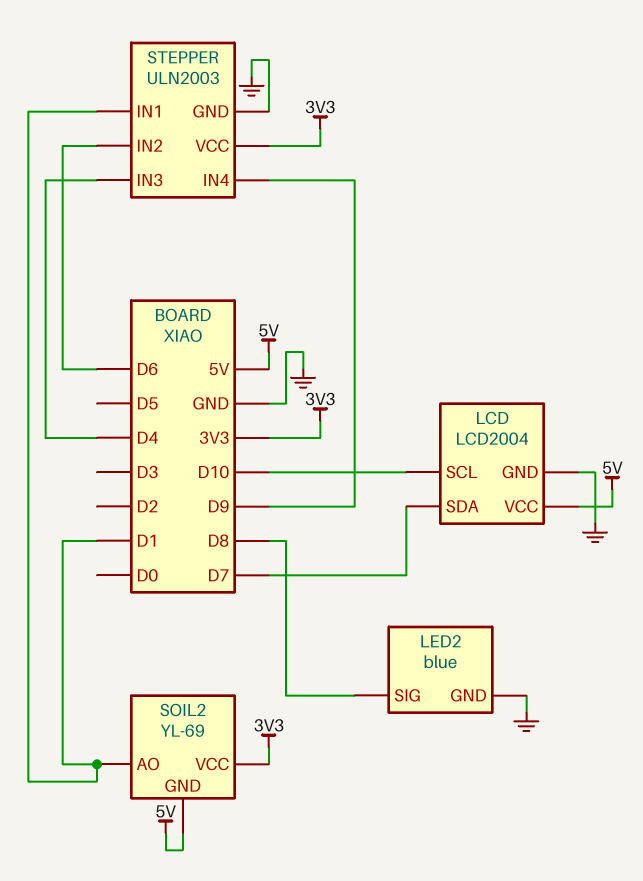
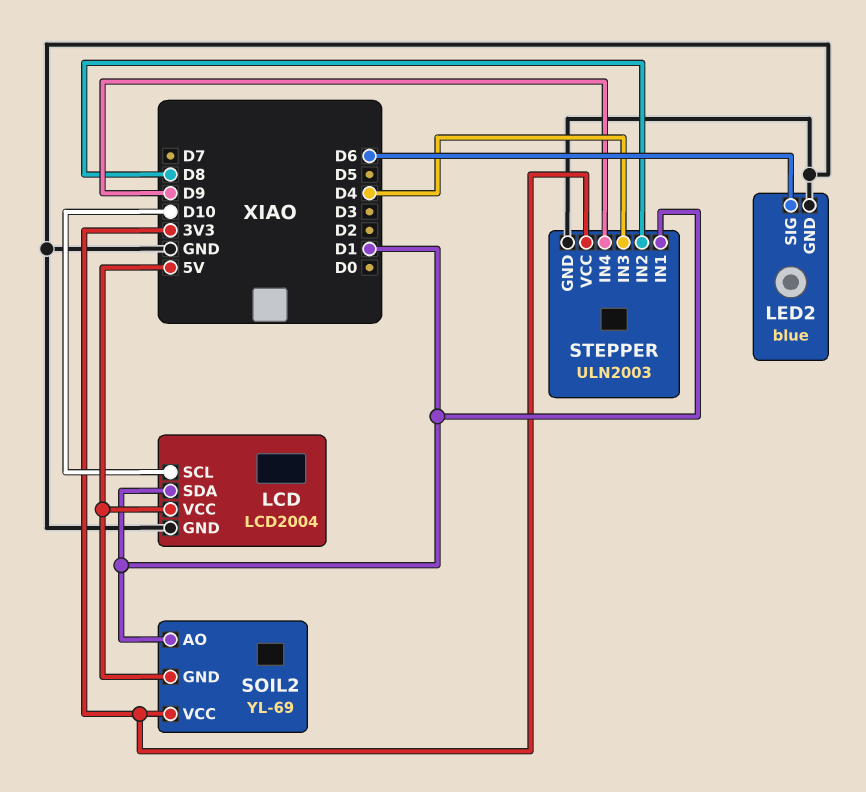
LCD pin SDA: D7 -> D1
LED2 pin SIG: D8 -> D6
STEPPER pin IN2: D6 -> D8

